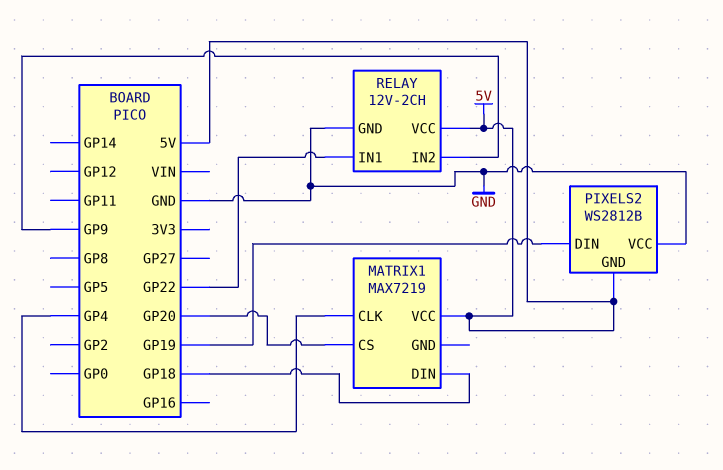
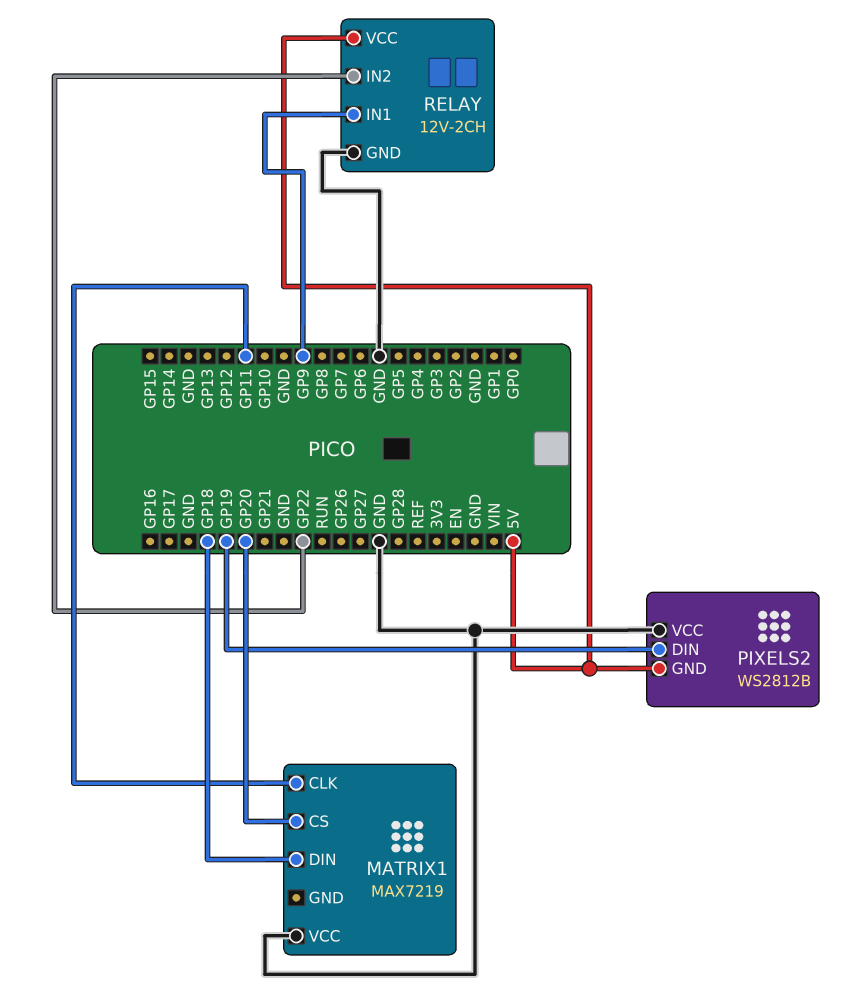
MATRIX1 pin CLK: GP4 -> GP11
MATRIX1 pin VCC: 5V -> GND
RELAY pin IN1: GP22 -> GP9
RELAY pin IN2: GP9 -> GP22

